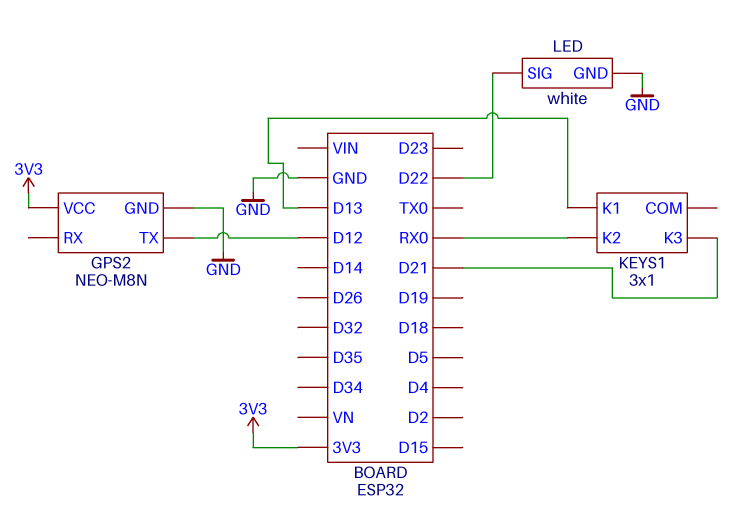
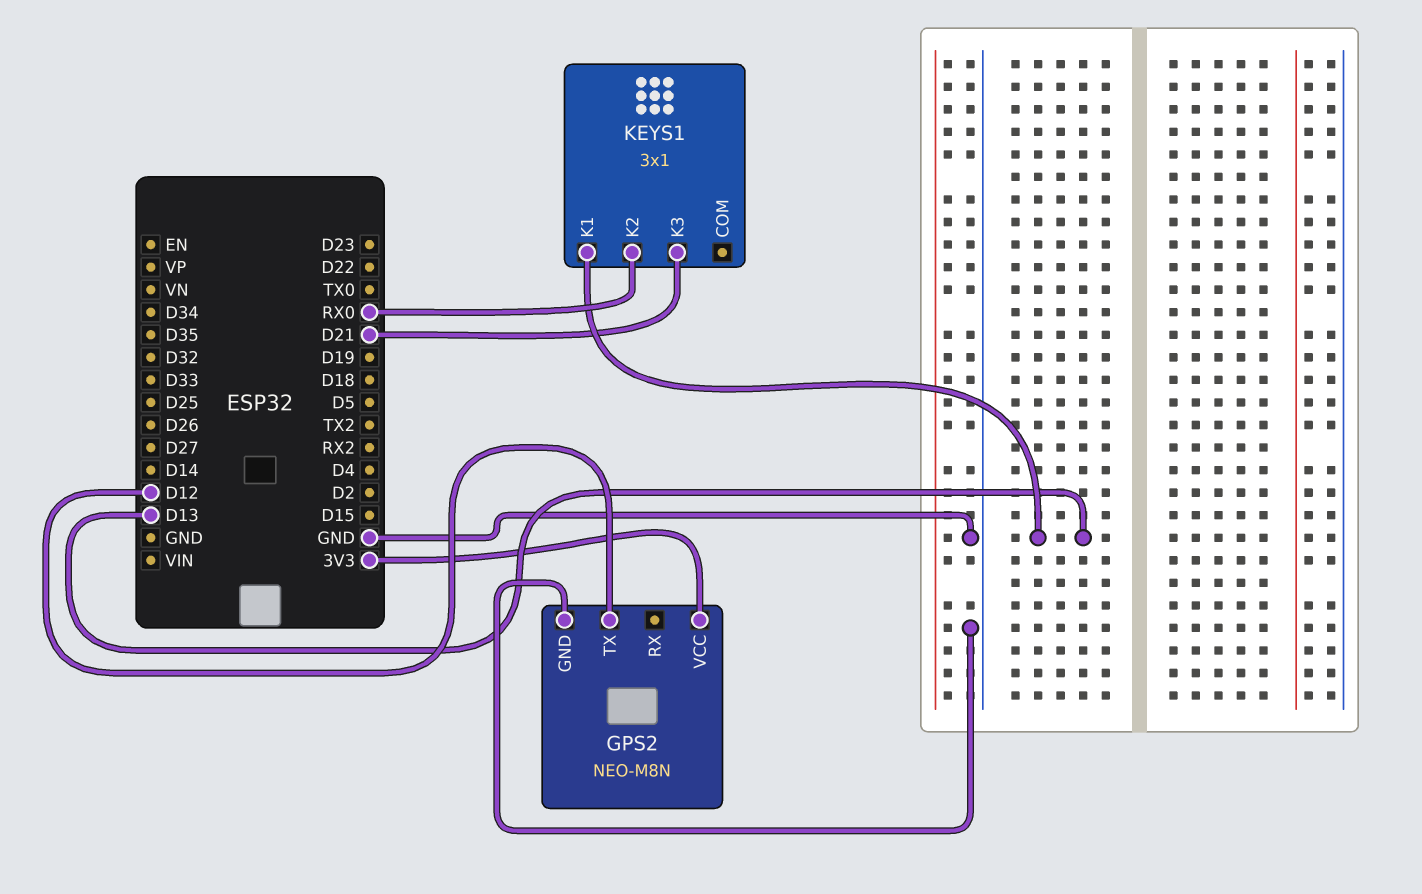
LED: white -> none
LED pin GND: GND -> none
LED pin SIG: D22 -> none

